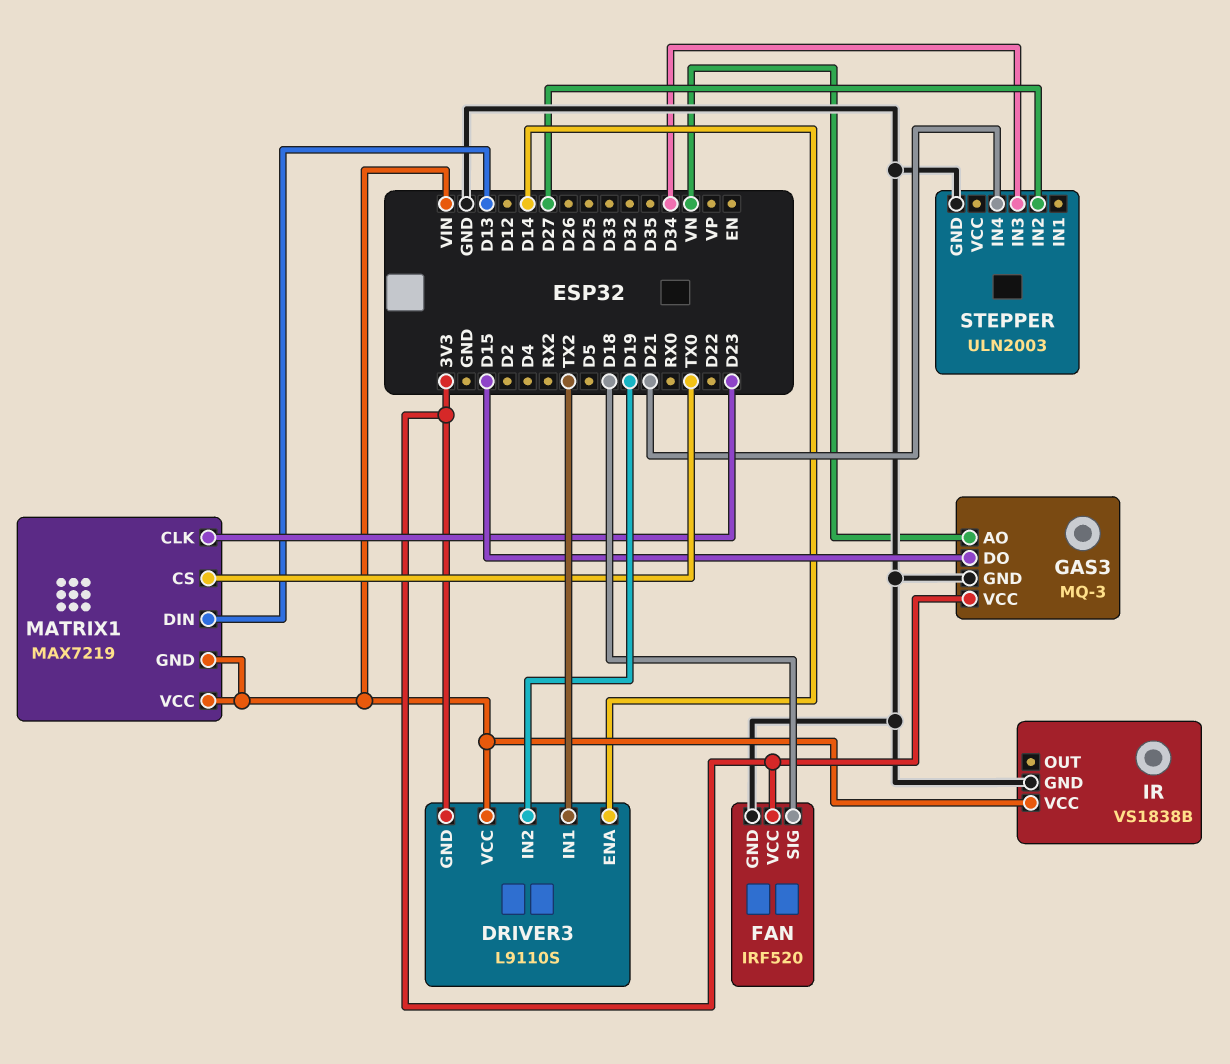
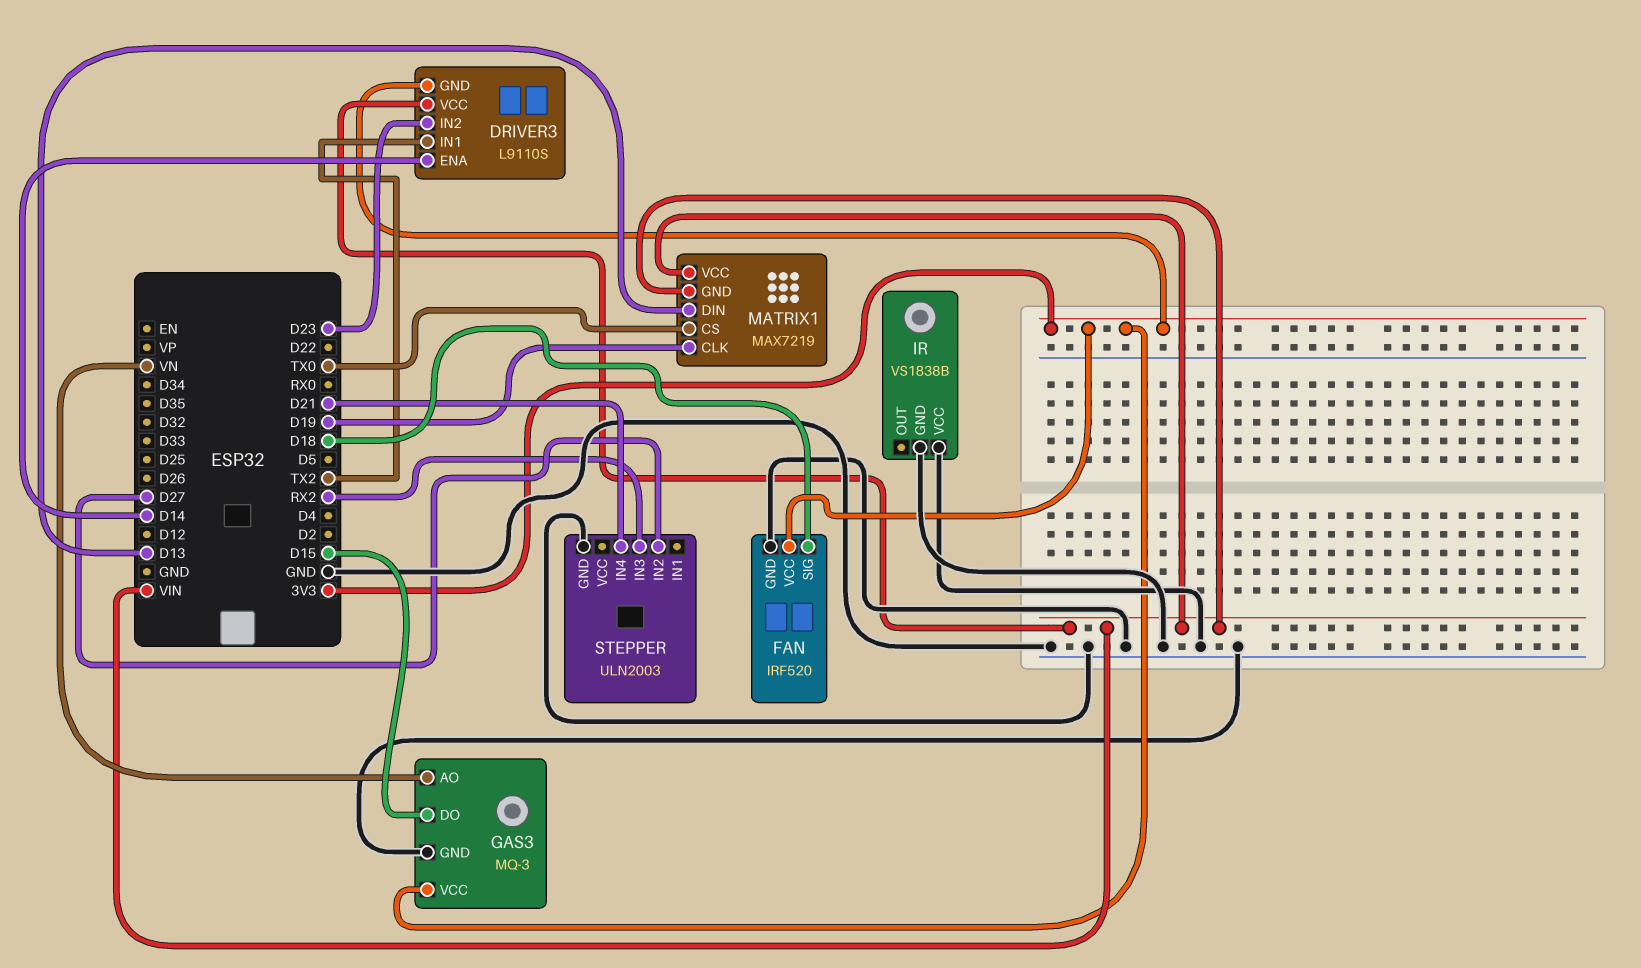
DRIVER3 pin IN2: D19 -> D23
IR pin VCC: VIN -> GND
MATRIX1 pin CLK: D23 -> D19
STEPPER pin IN3: D34 -> RX2

